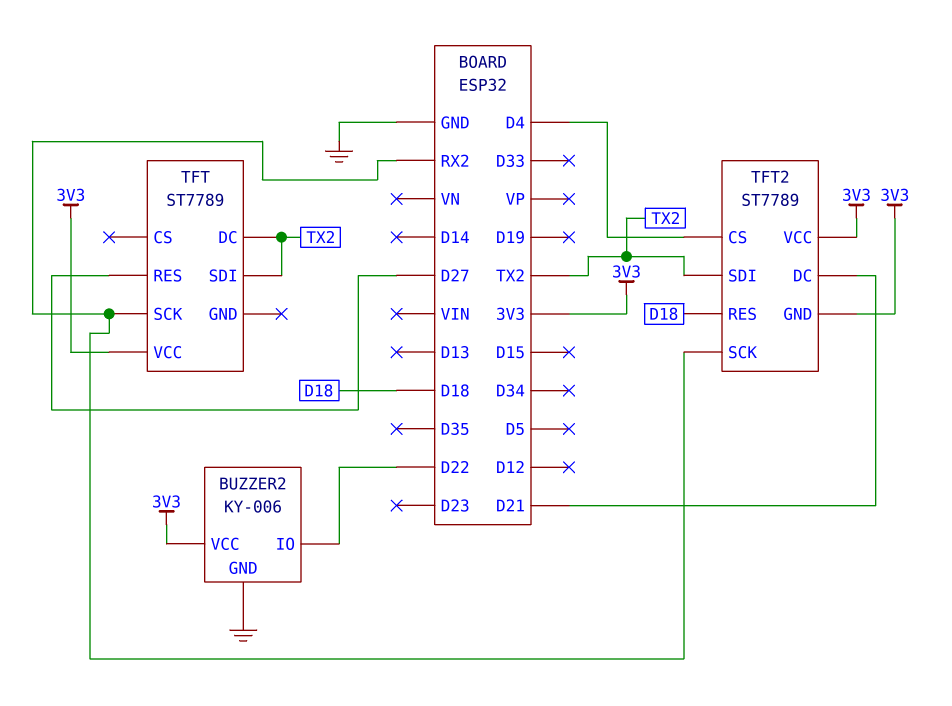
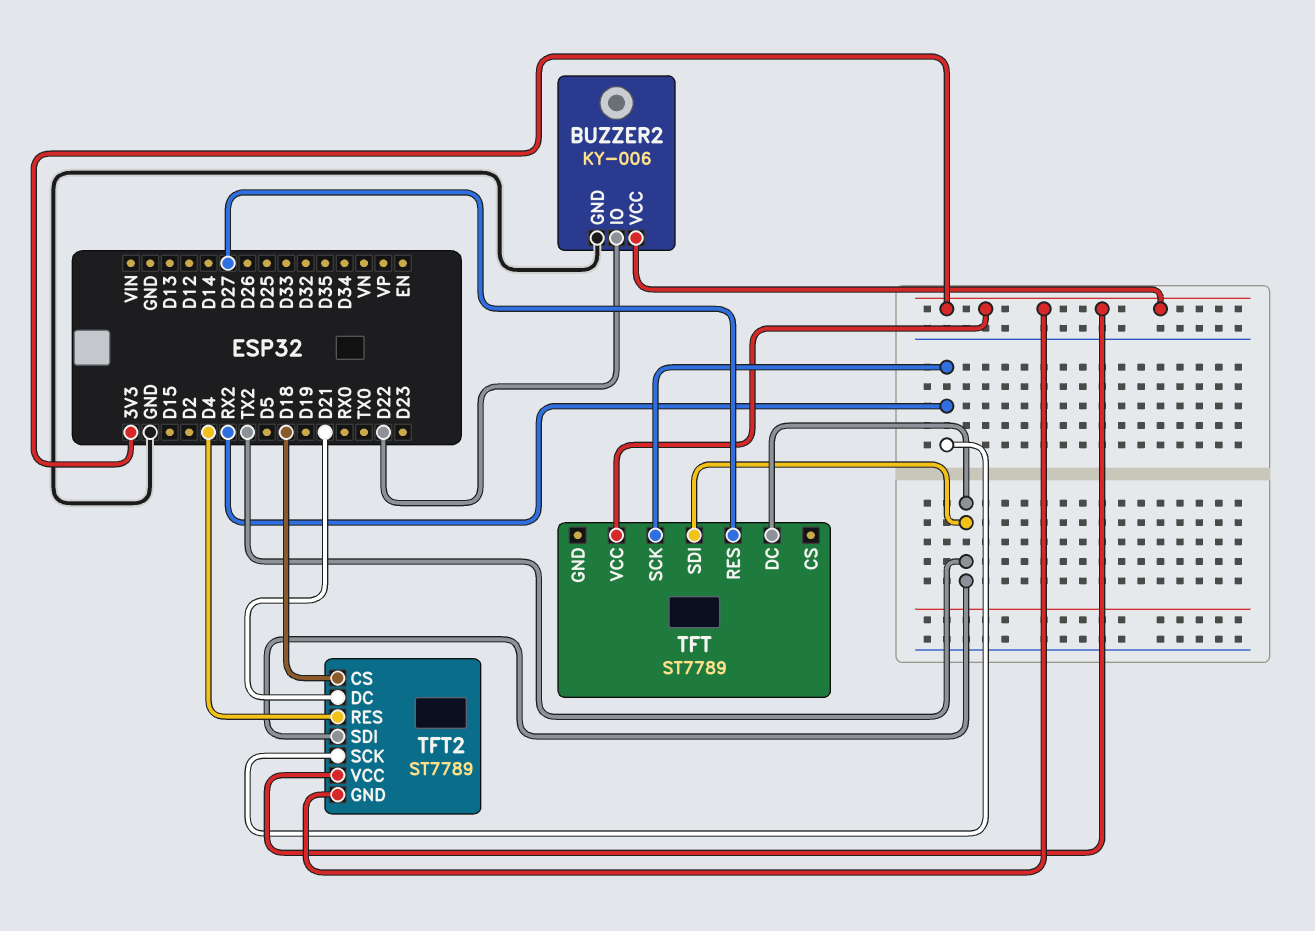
TFT2 pin CS: D4 -> D18
TFT2 pin RES: D18 -> D4

